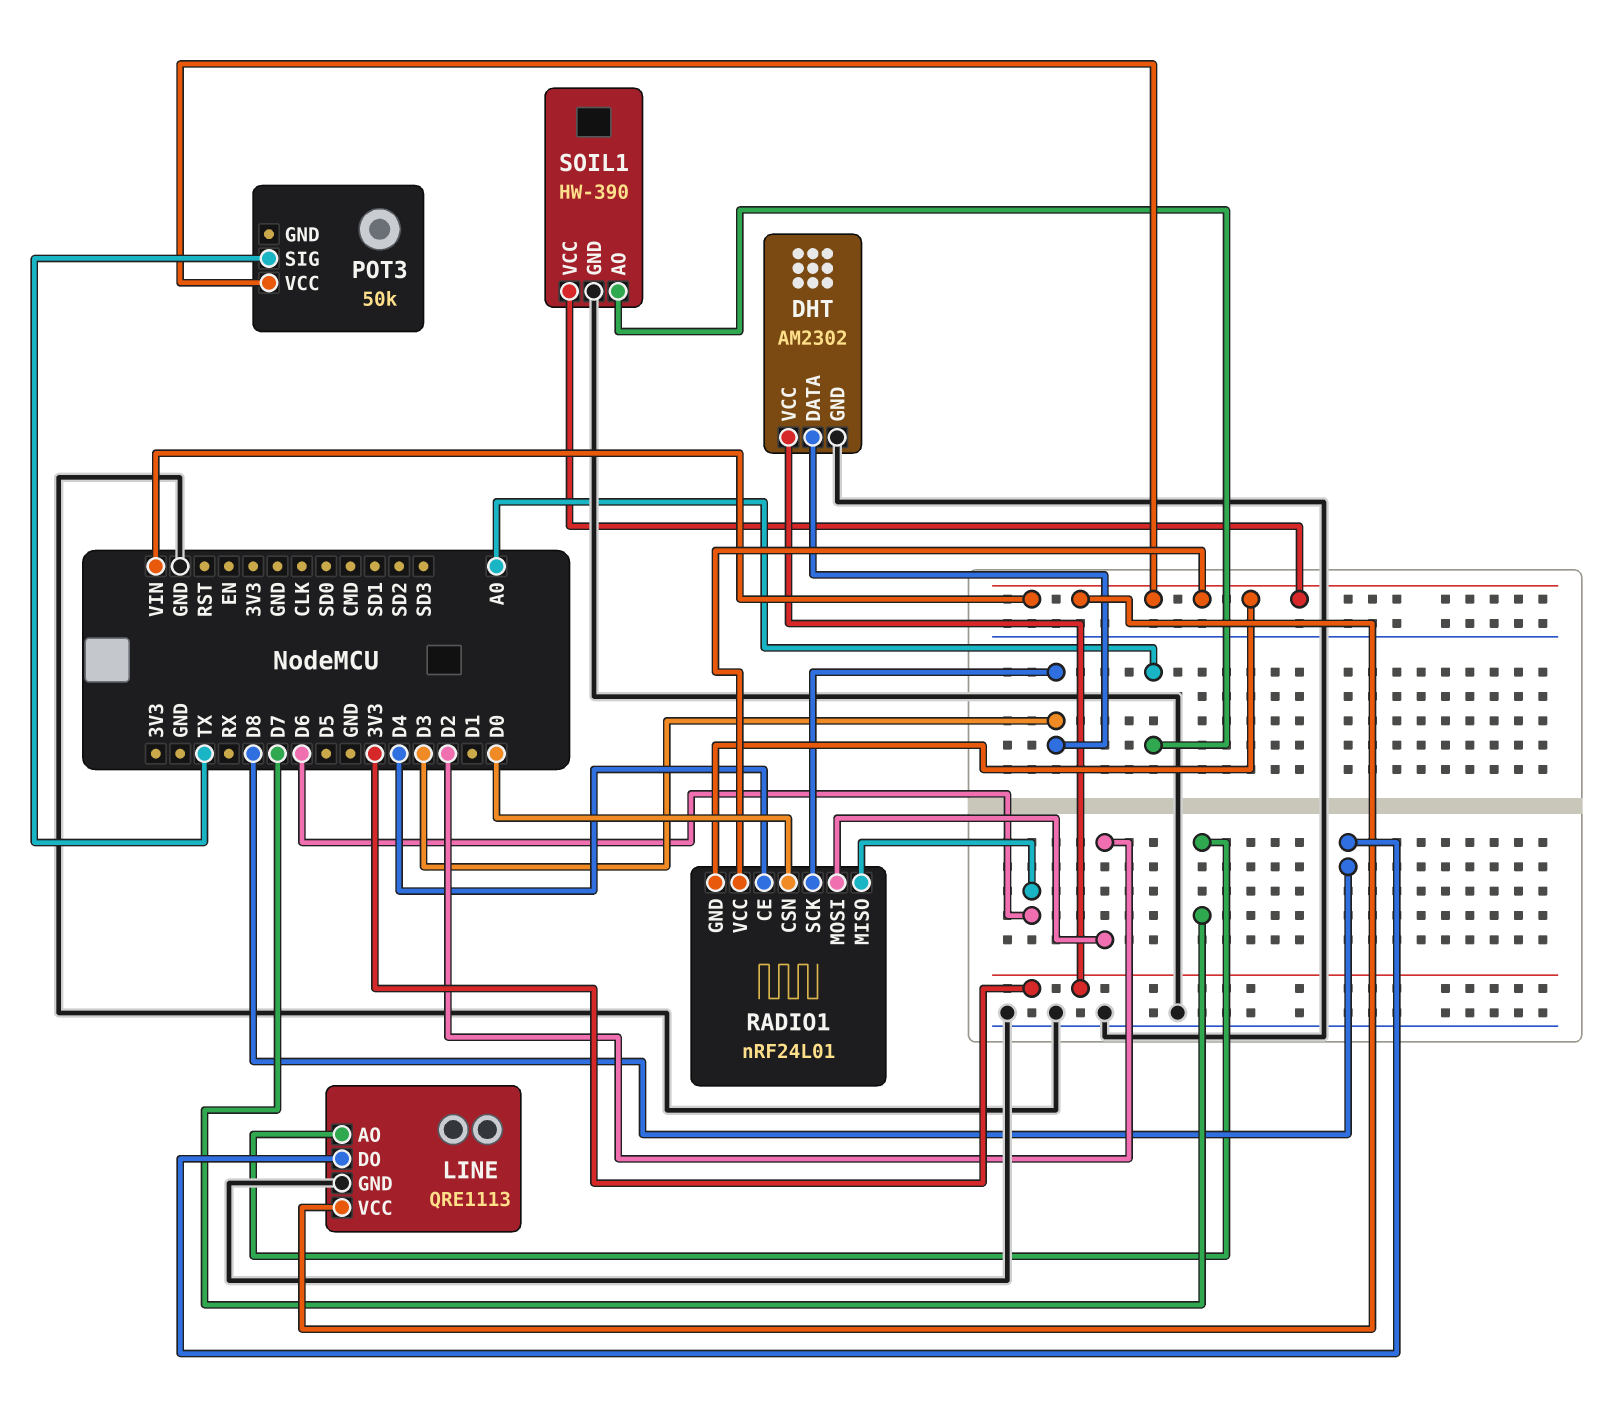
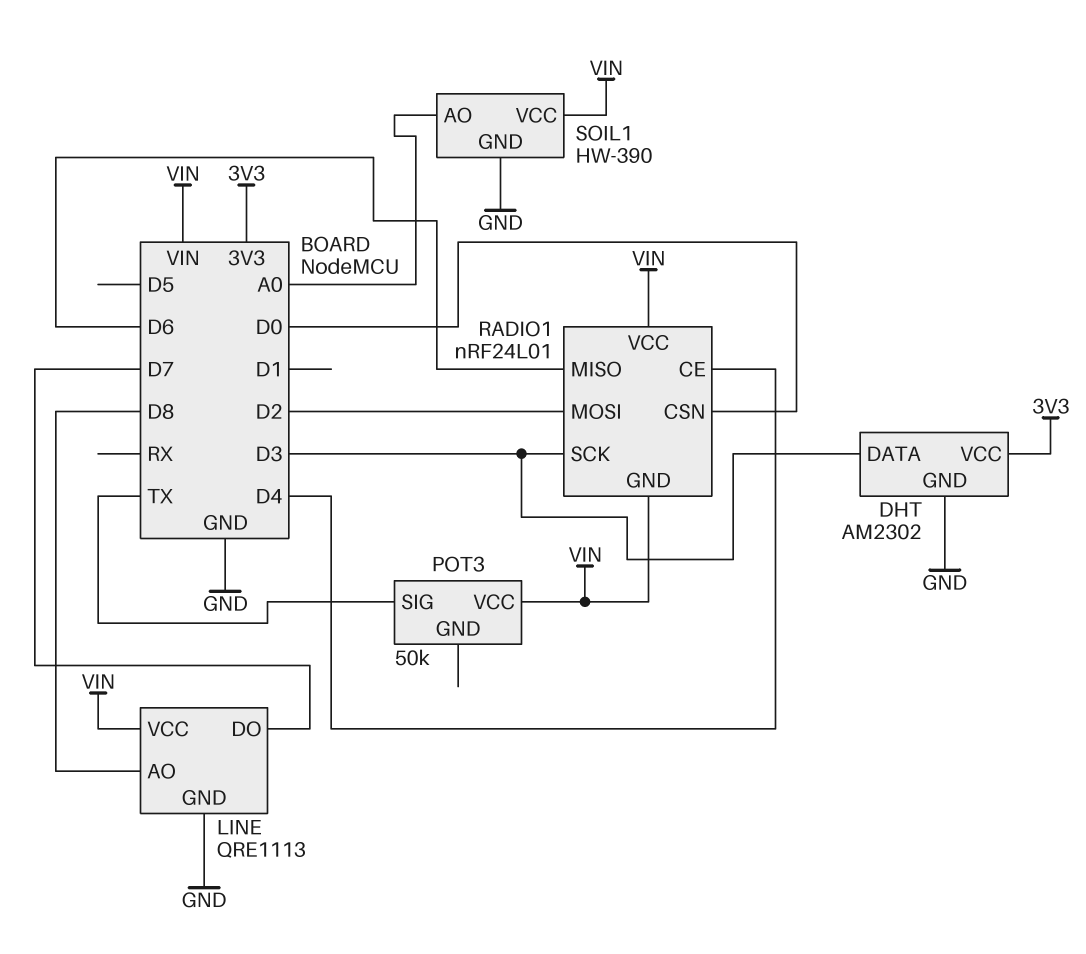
LINE pin AO: D7 -> D8
LINE pin DO: D8 -> D7

